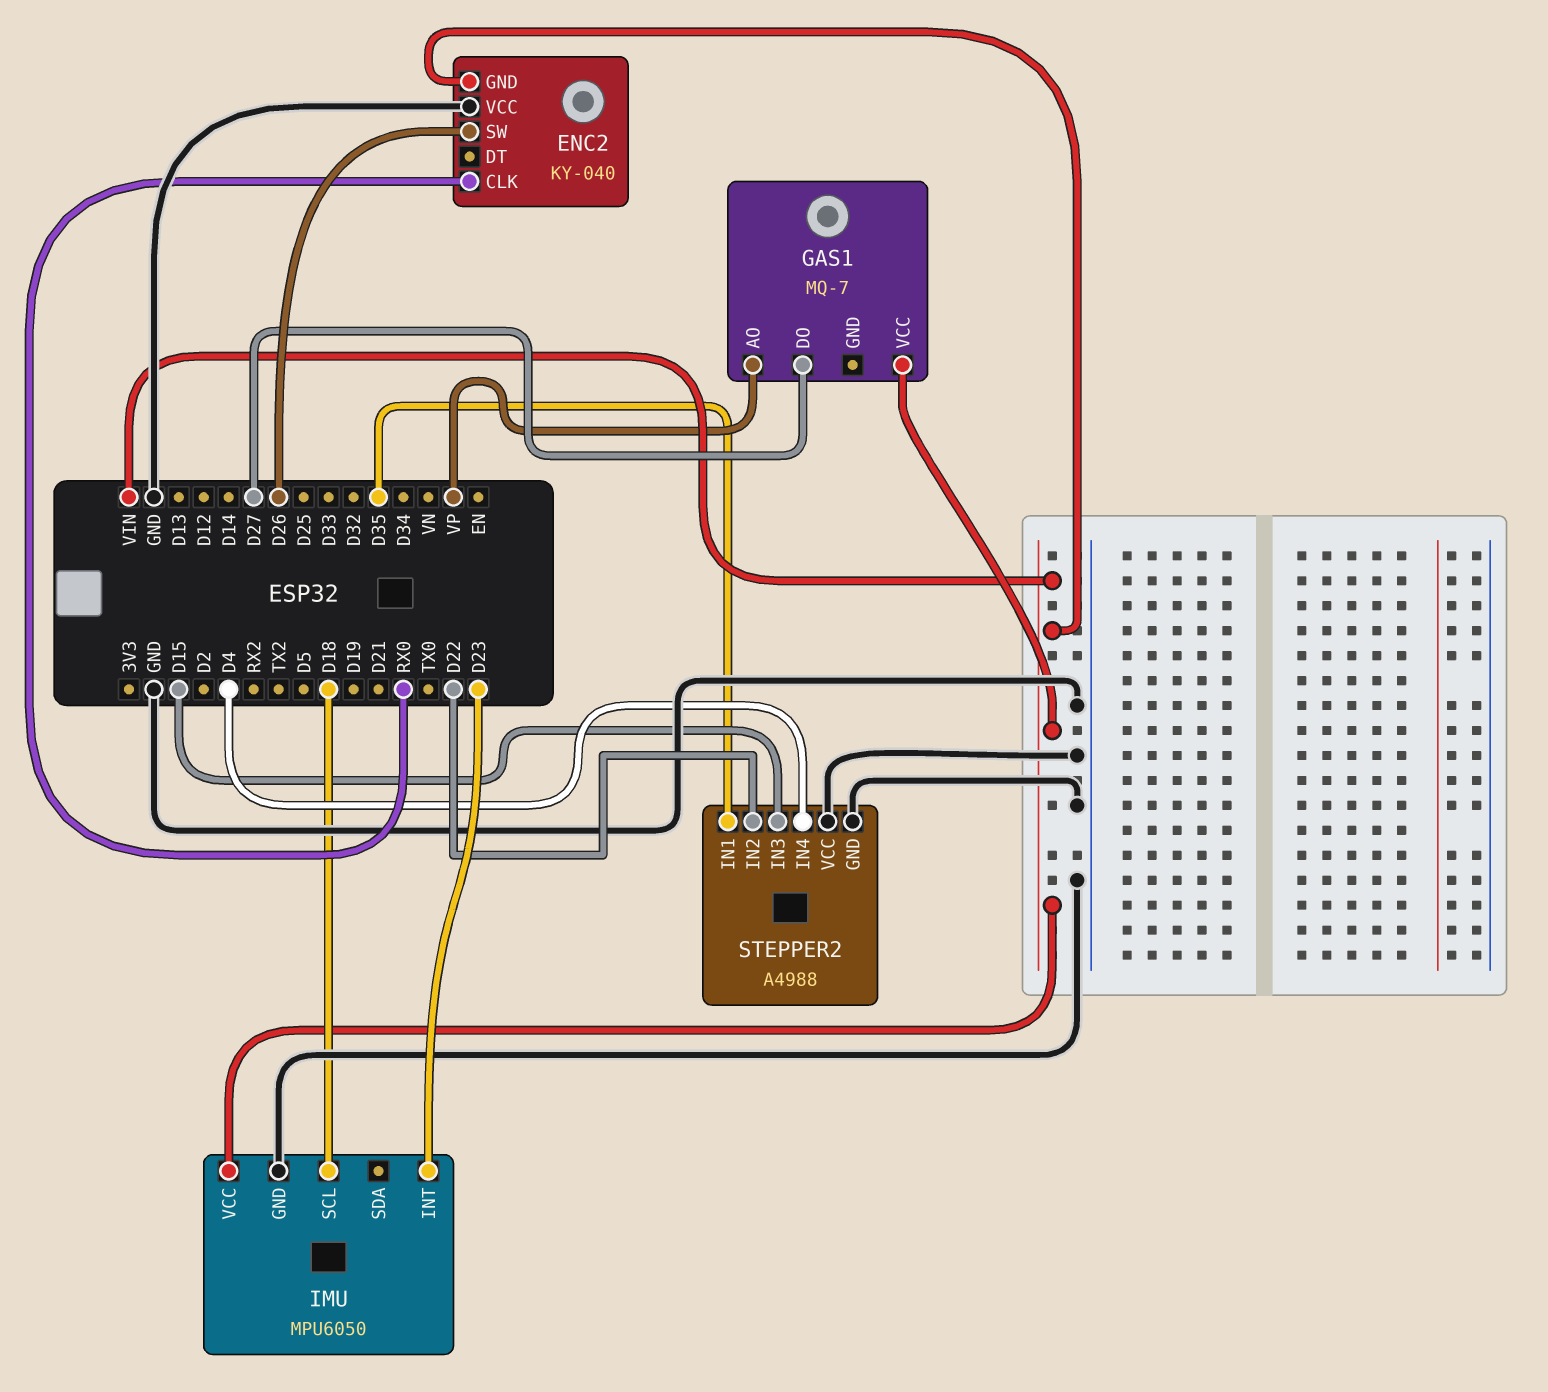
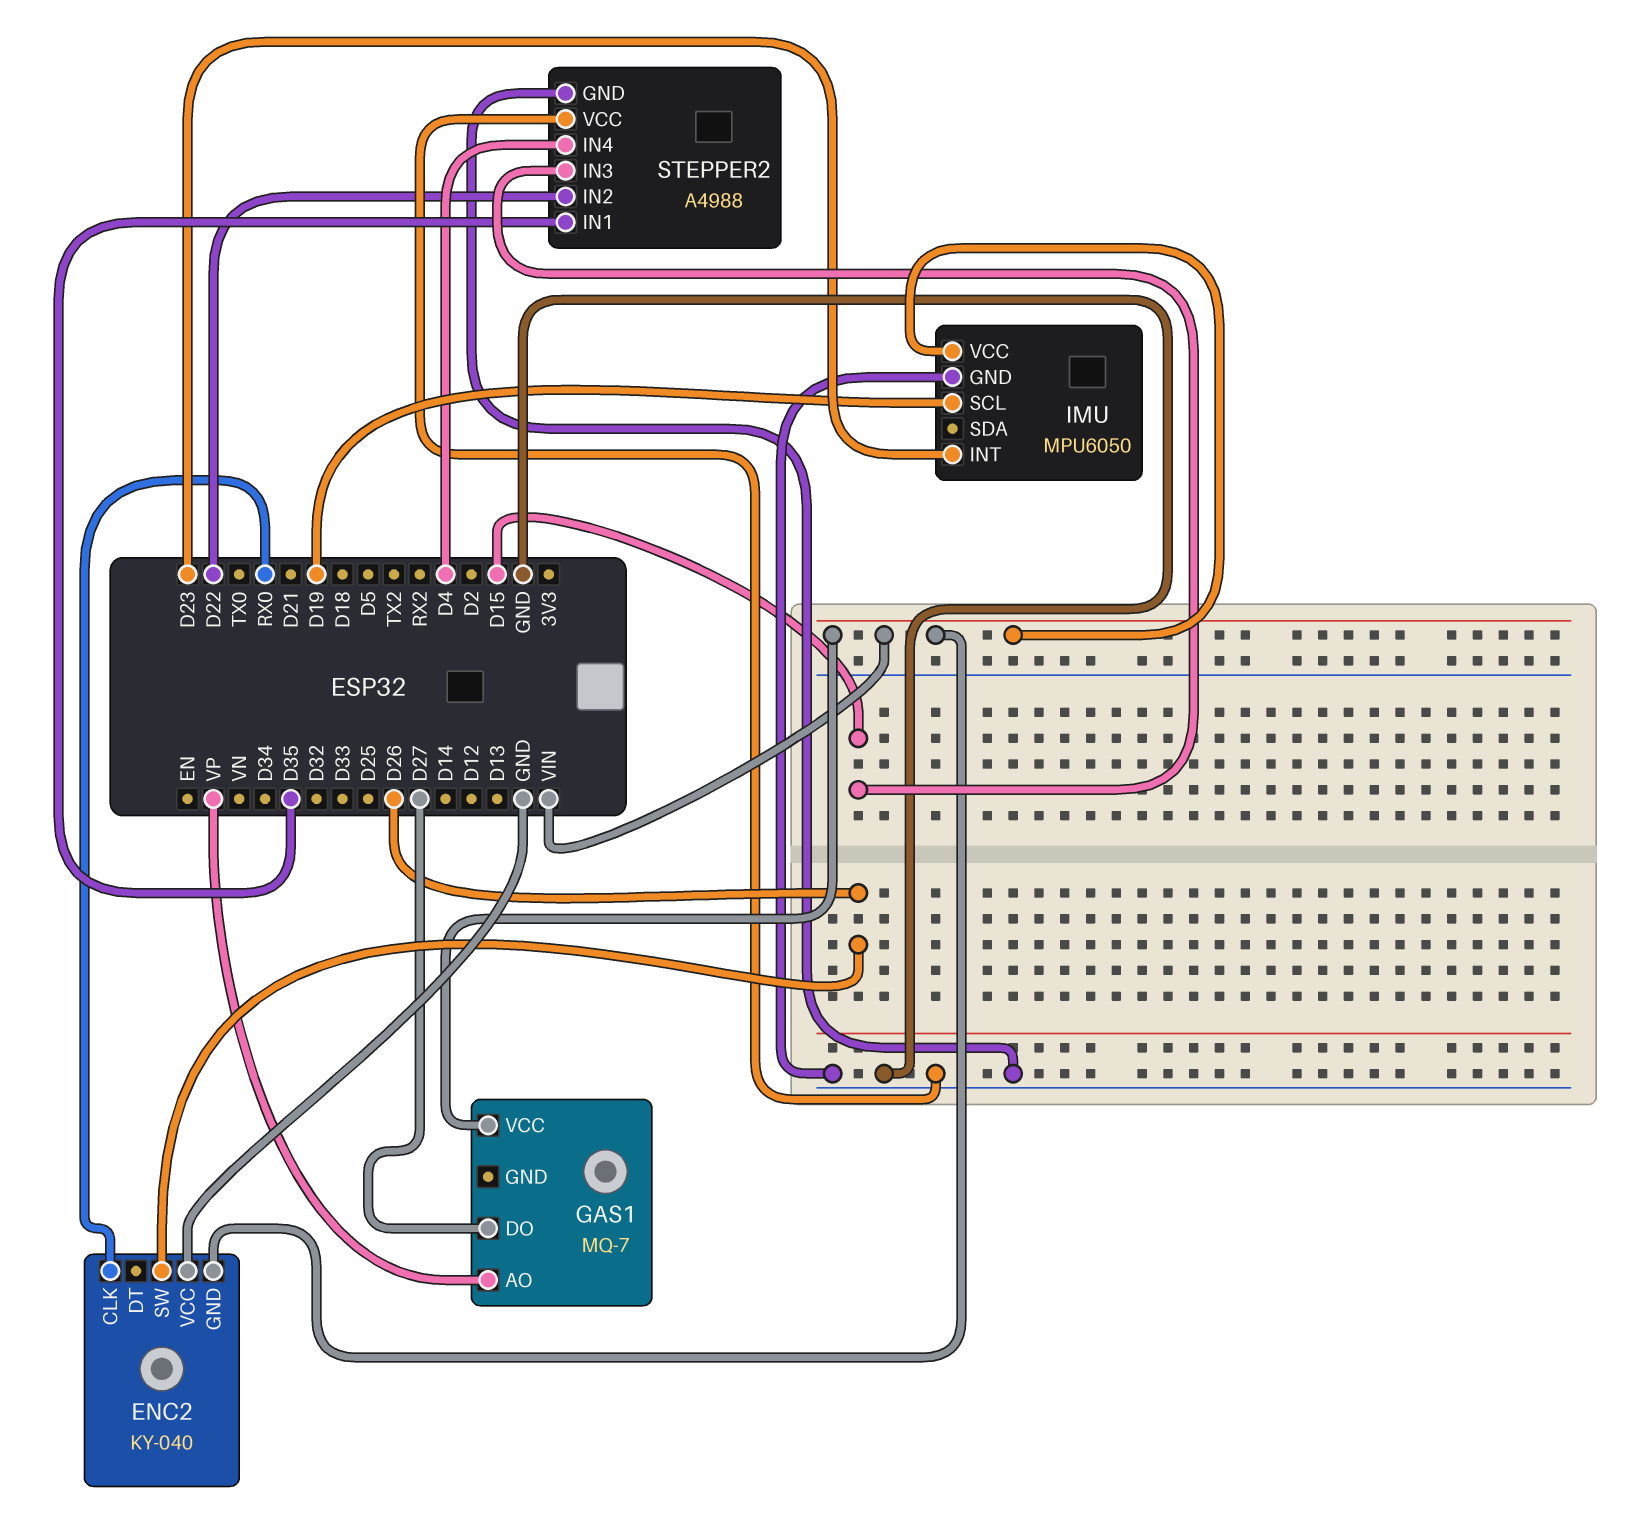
IMU pin SCL: D18 -> D19

